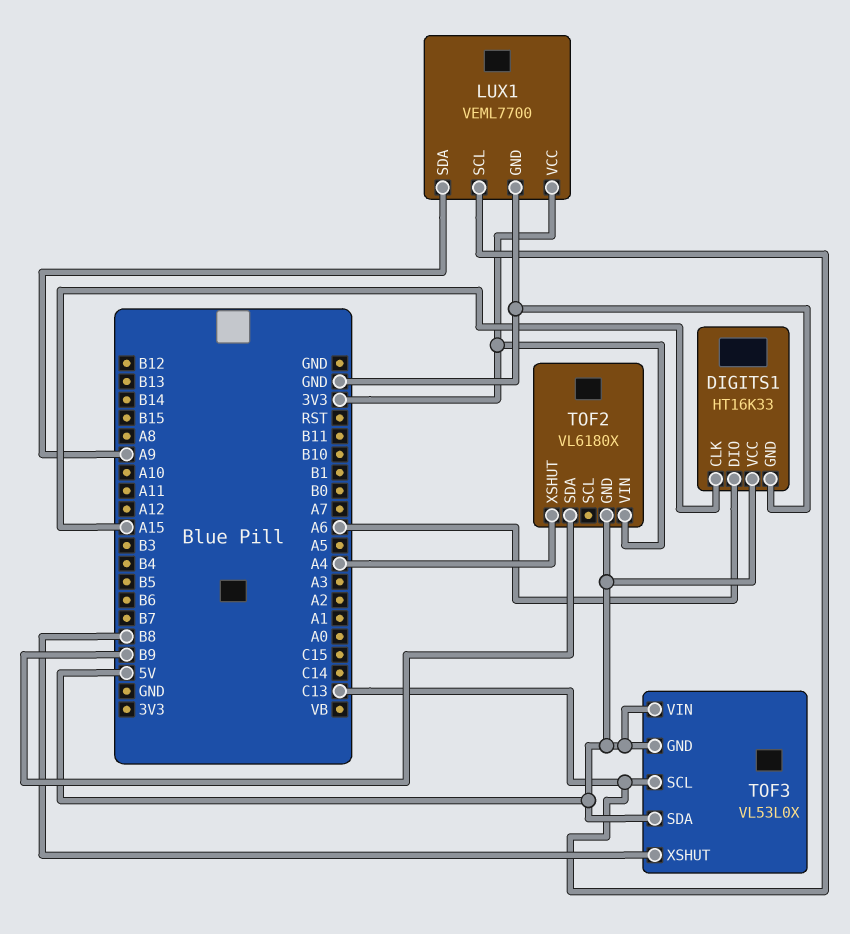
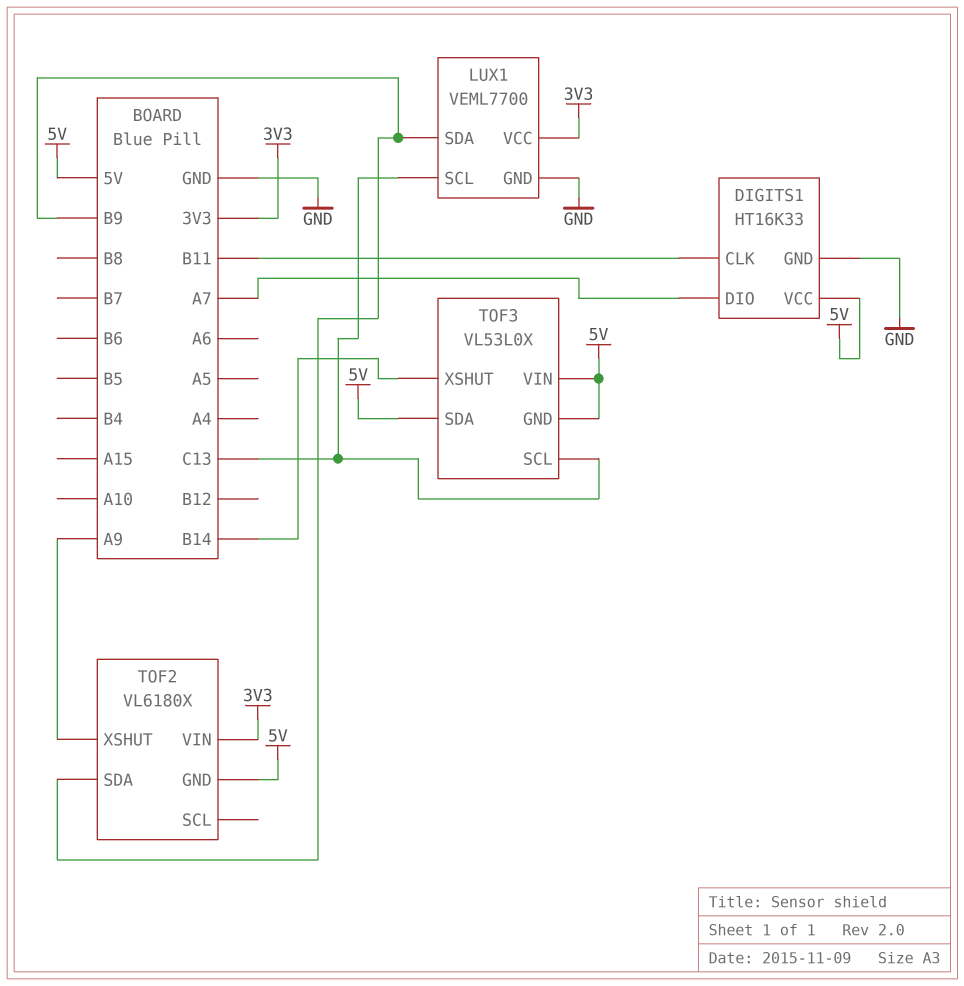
DIGITS1 pin CLK: A15 -> B11
DIGITS1 pin DIO: A6 -> A7
LUX1 pin SDA: A9 -> B9
TOF2 pin XSHUT: A4 -> A9
TOF3 pin XSHUT: B8 -> B14

